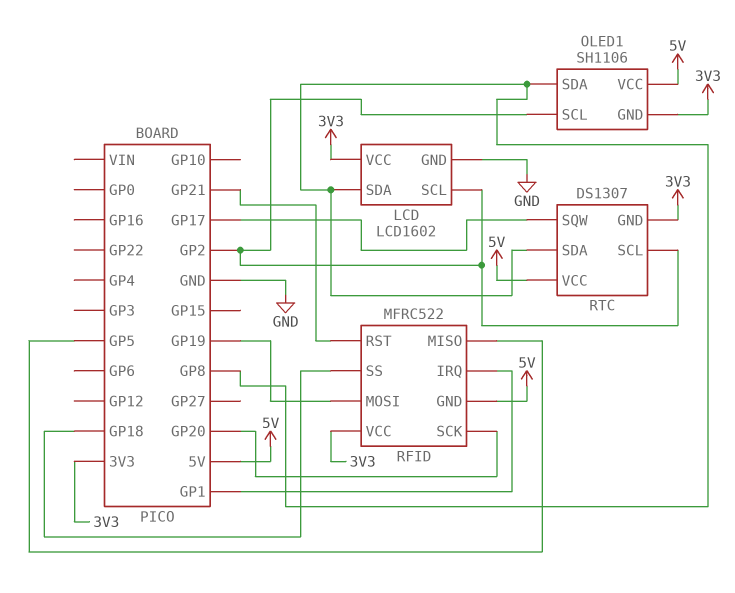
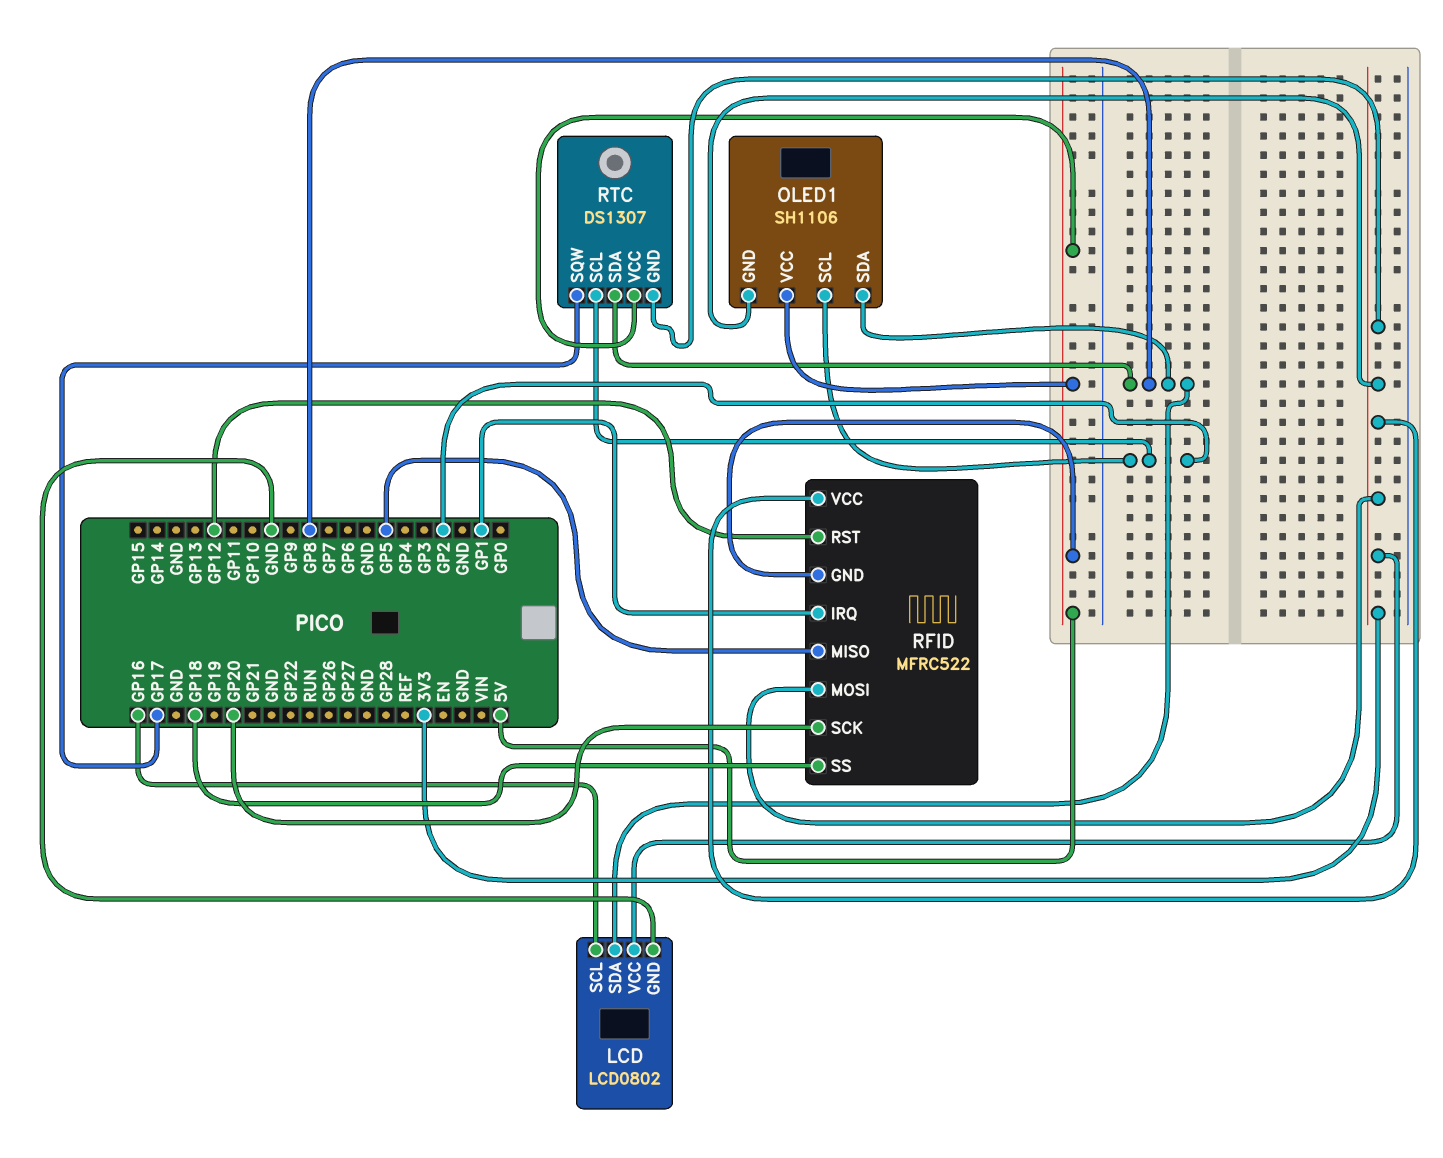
LCD: LCD1602 -> LCD0802
LCD pin SCL: GP2 -> GP16
RFID pin MOSI: GP19 -> 3V3
RFID pin RST: GP21 -> GP12

